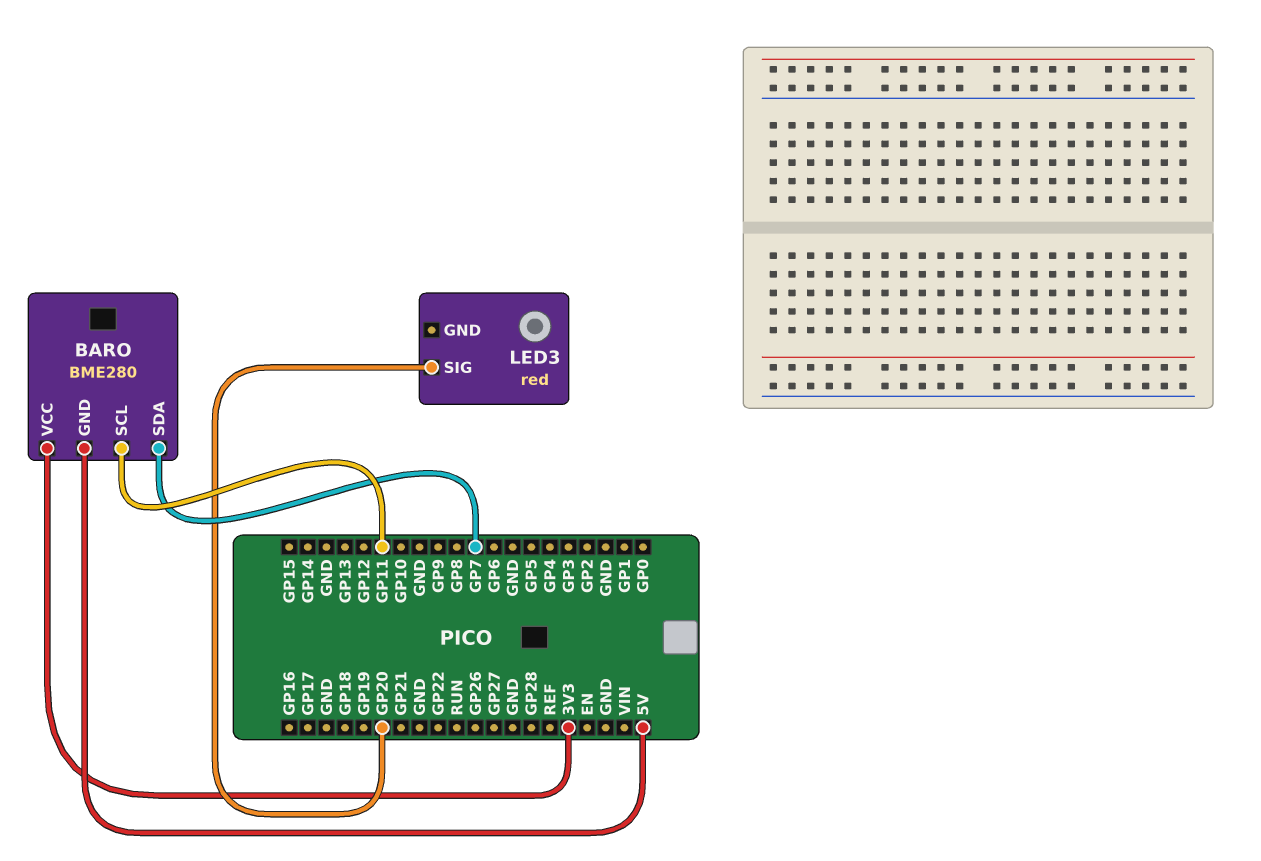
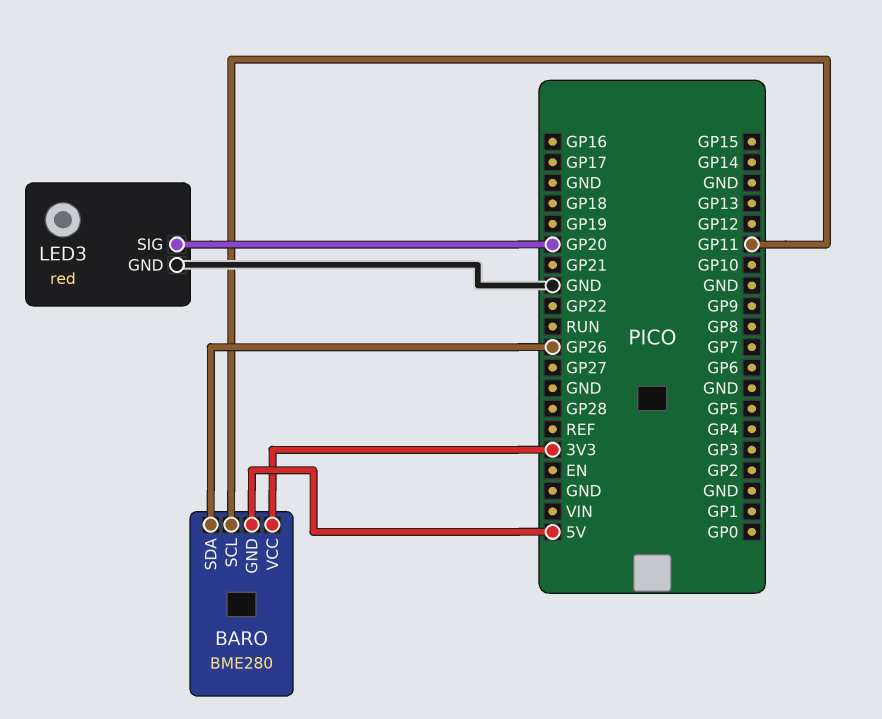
BARO pin SDA: GP7 -> GP26
LED3 pin GND: none -> GND

